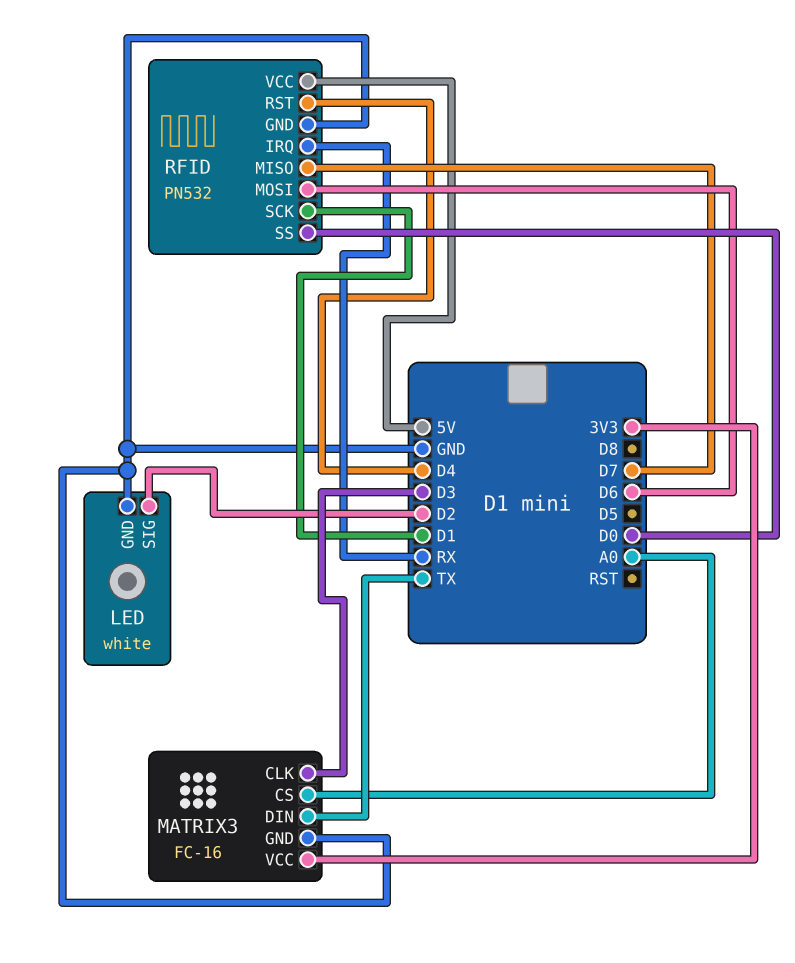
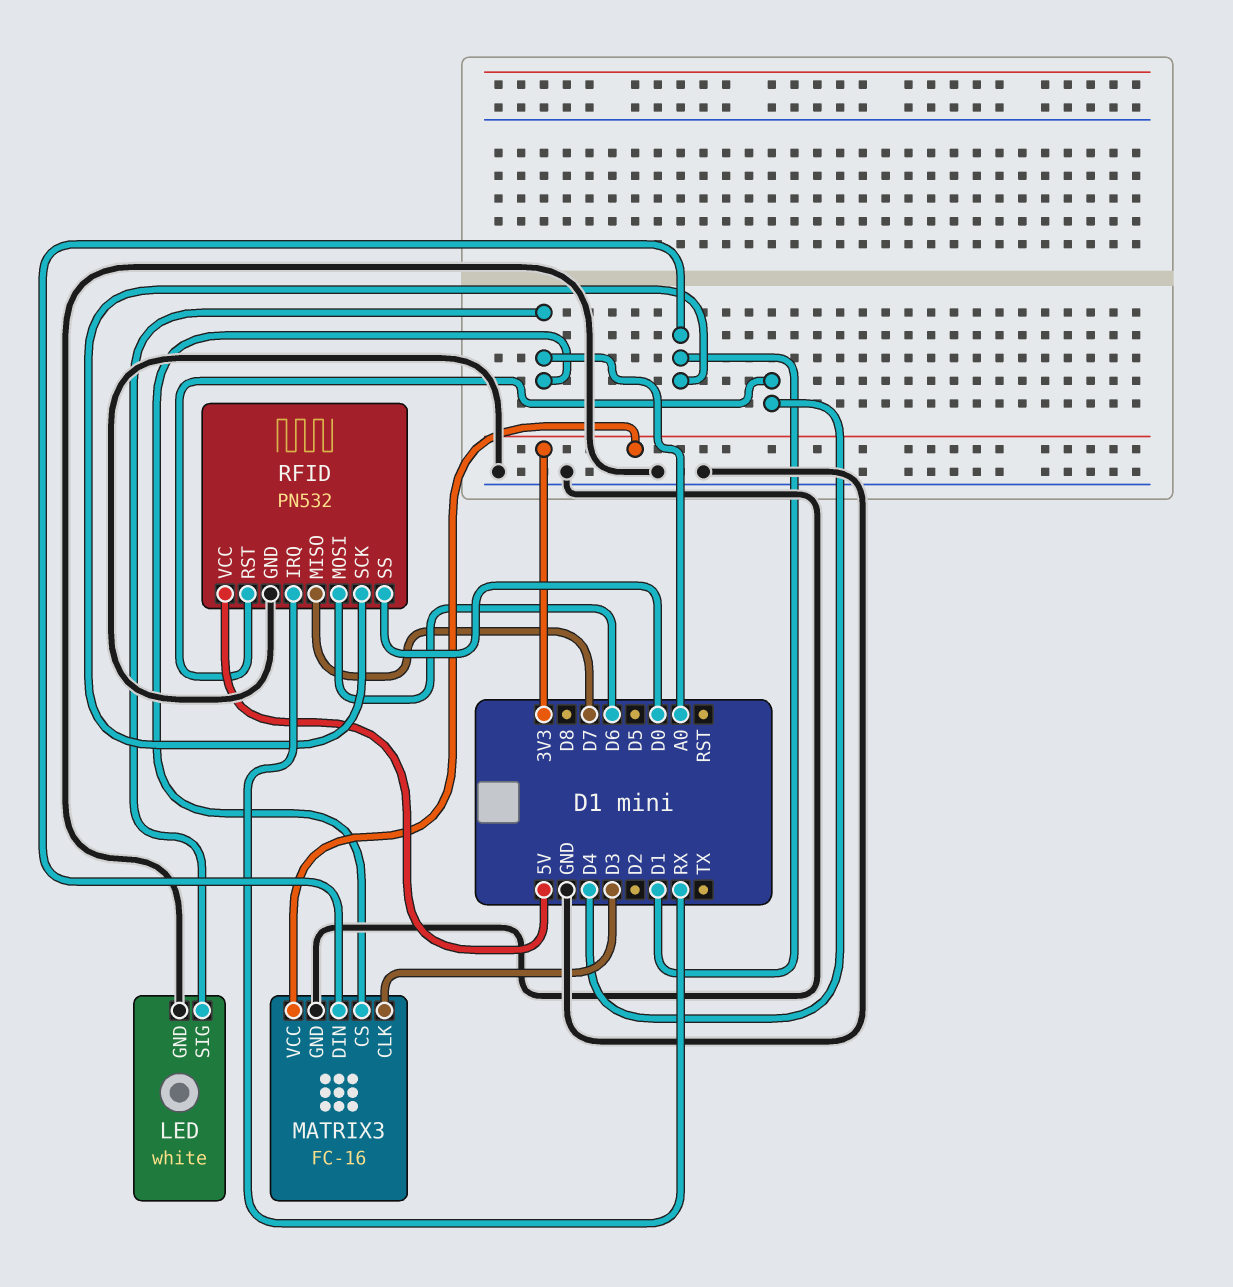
LED pin SIG: D2 -> A0
MATRIX3 pin DIN: TX -> D1

